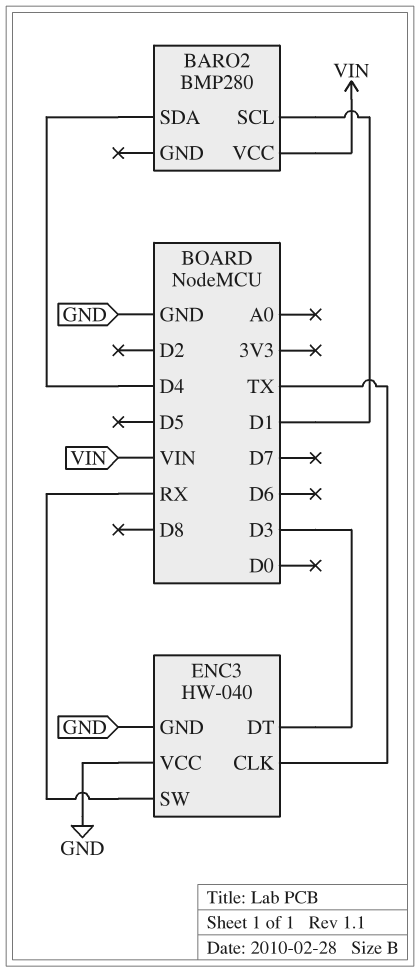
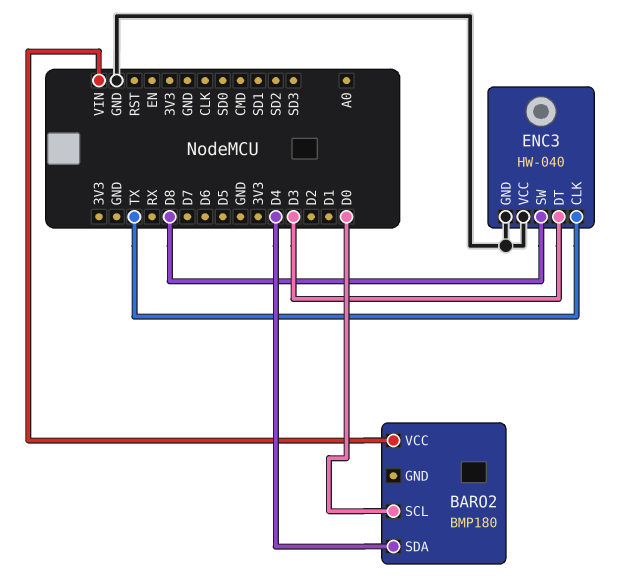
BARO2: BMP280 -> BMP180
BARO2 pin SCL: D1 -> D0
ENC3 pin SW: RX -> D8

